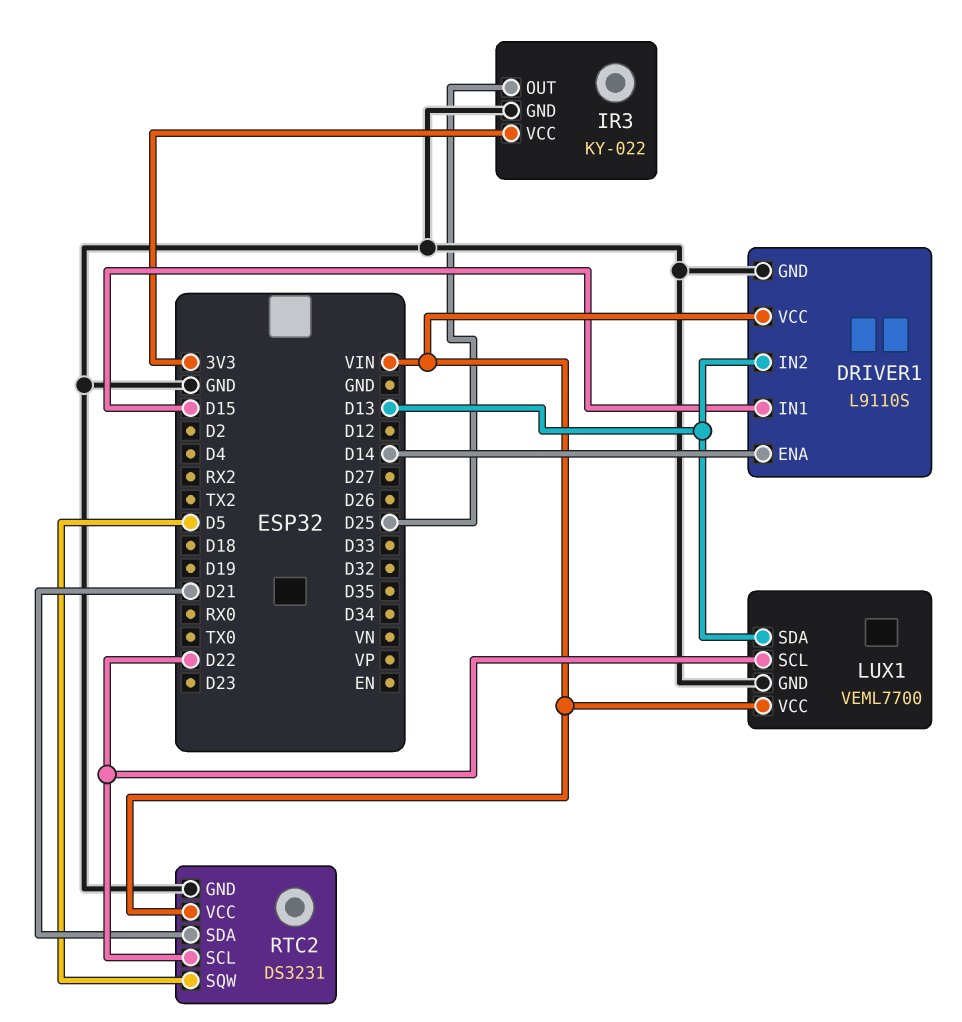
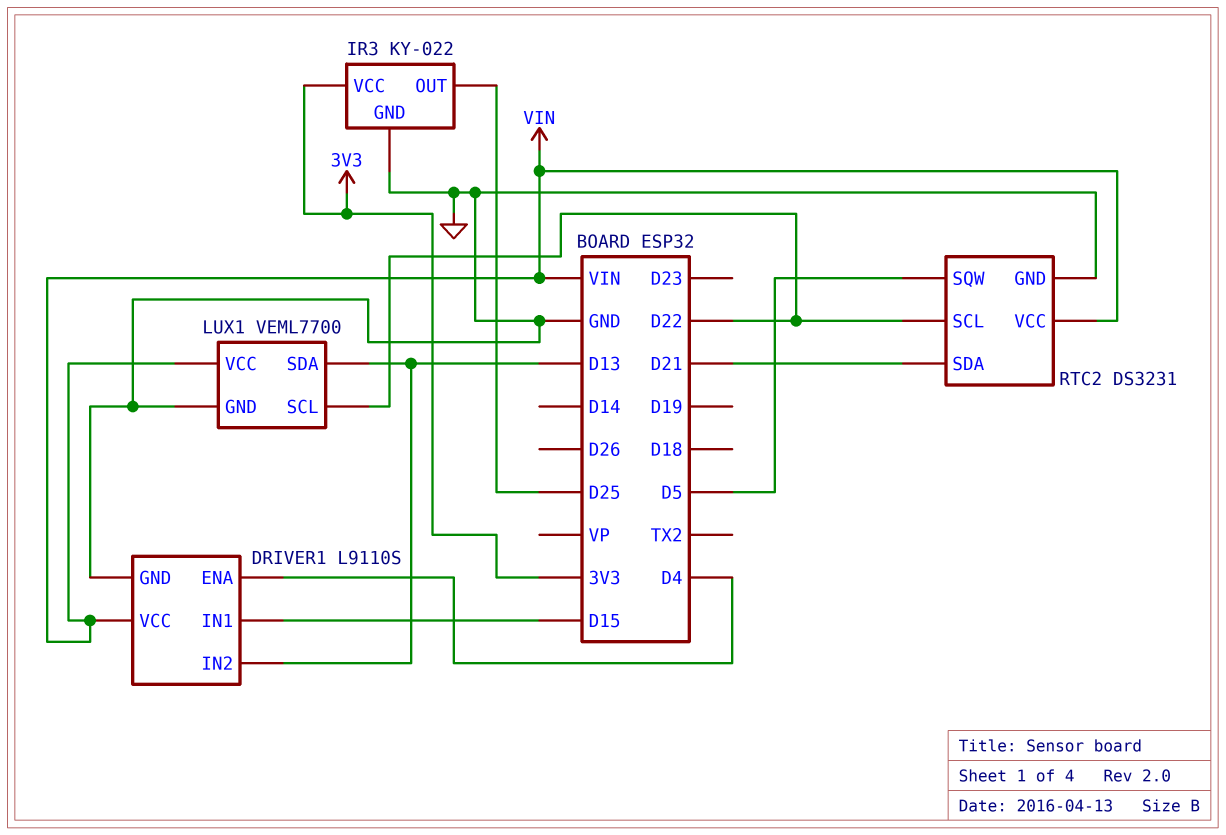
DRIVER1 pin ENA: D14 -> D4

